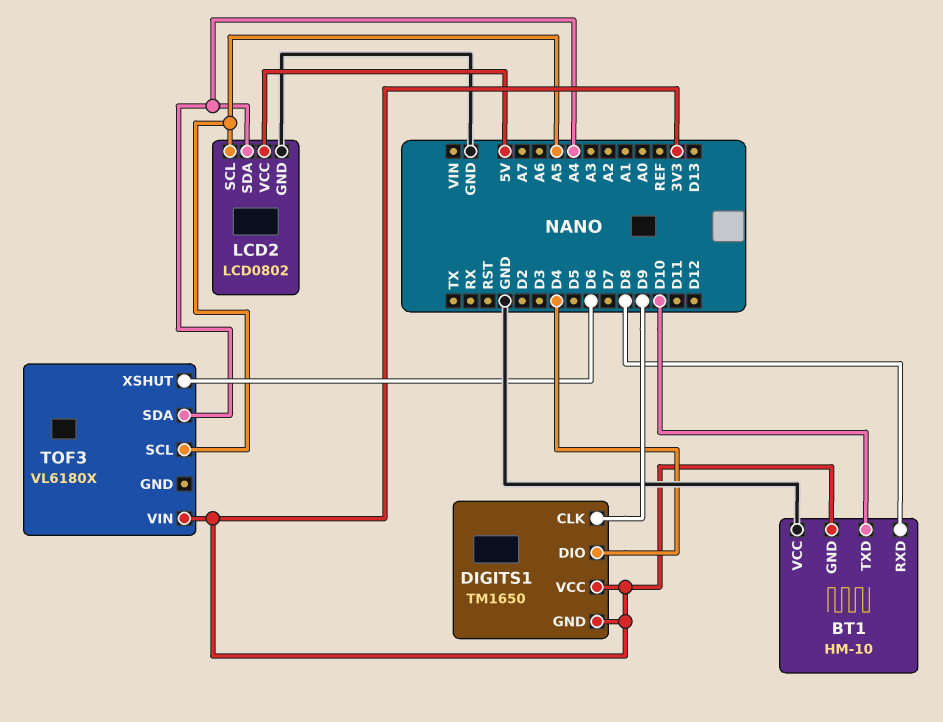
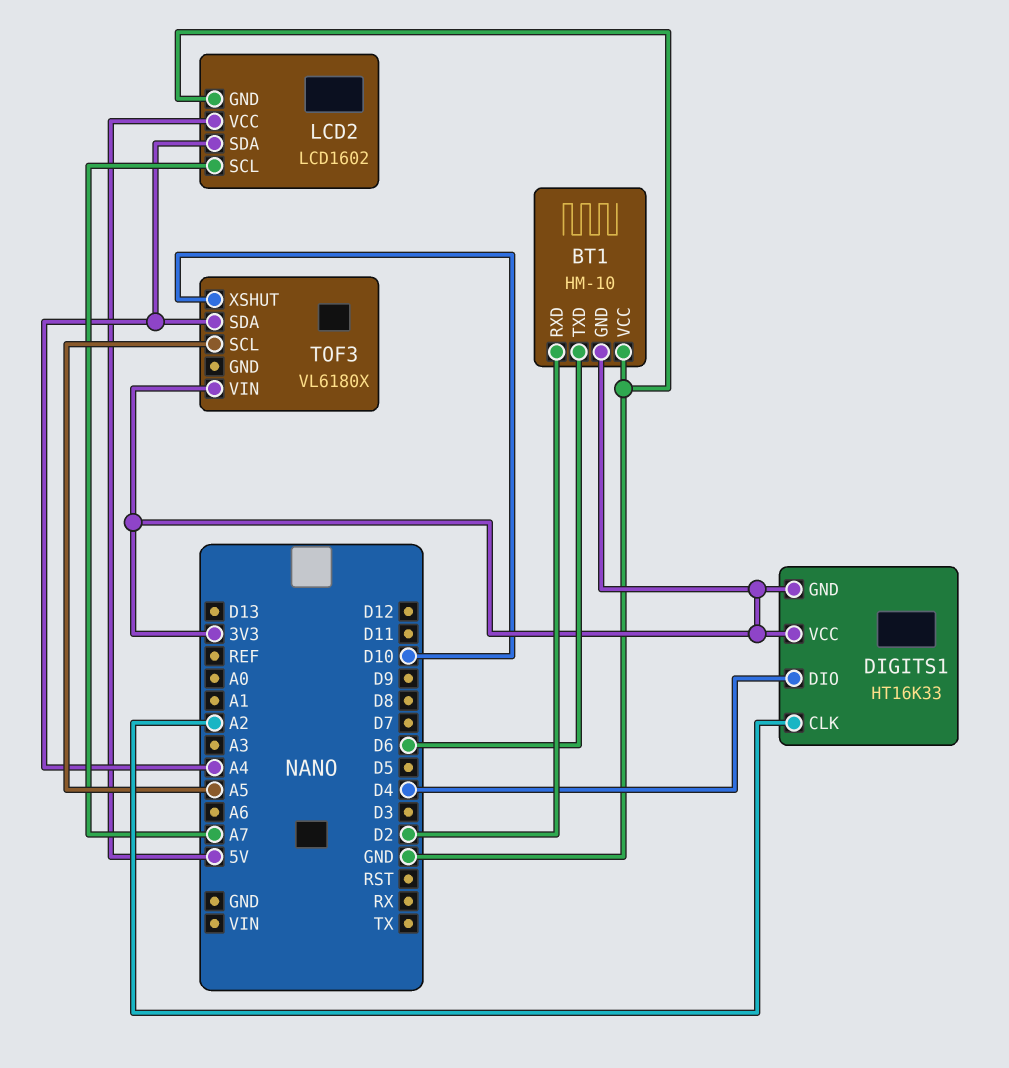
BT1 pin RXD: D8 -> D2
BT1 pin TXD: D10 -> D6
DIGITS1: TM1650 -> HT16K33
DIGITS1 pin CLK: D9 -> A2
LCD2: LCD0802 -> LCD1602
LCD2 pin SCL: A5 -> A7
TOF3 pin XSHUT: D6 -> D10

